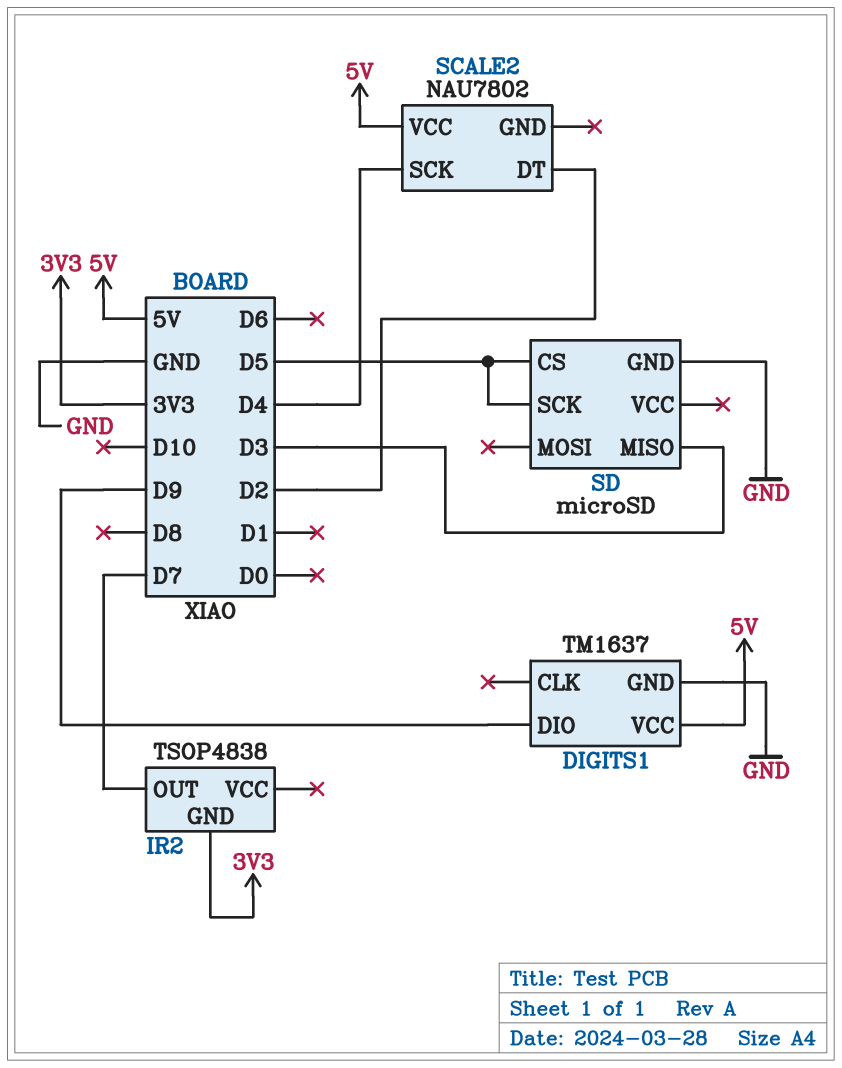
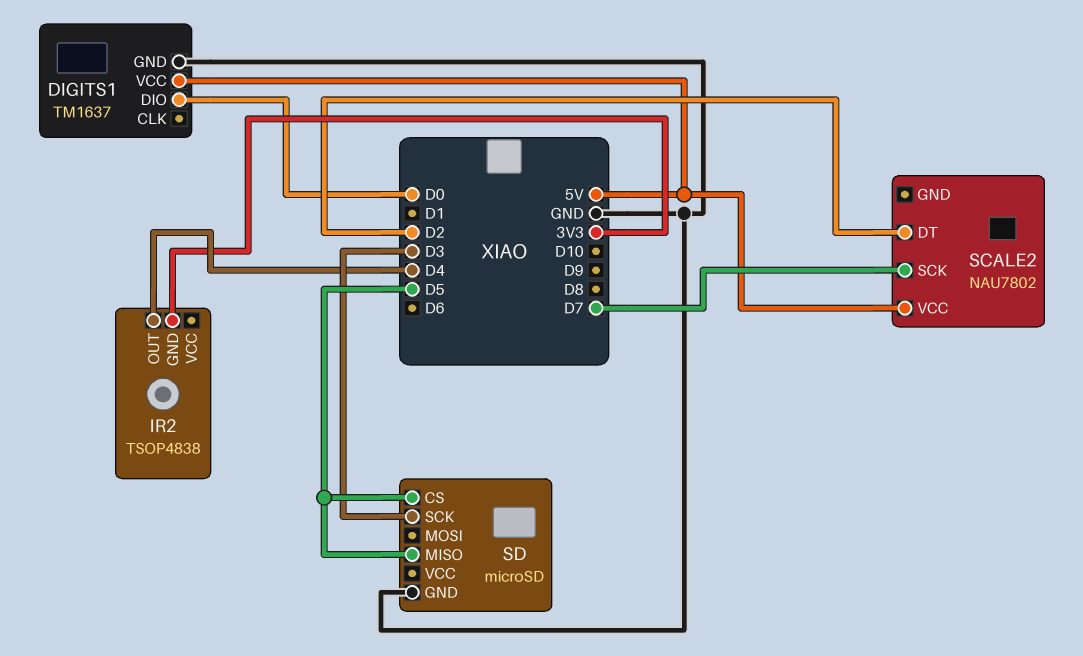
DIGITS1 pin DIO: D9 -> D0
IR2 pin OUT: D7 -> D4
SCALE2 pin SCK: D4 -> D7
SD pin MISO: D3 -> D5
SD pin SCK: D5 -> D3

